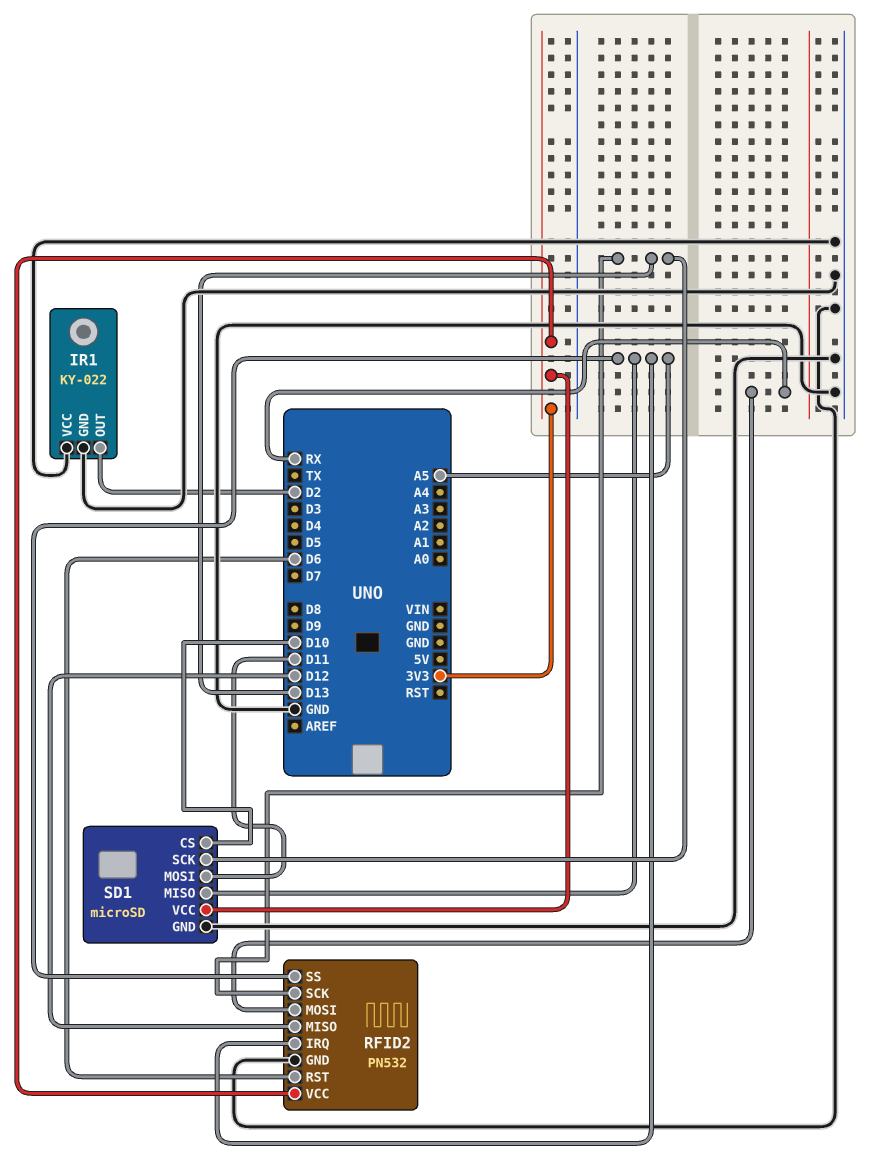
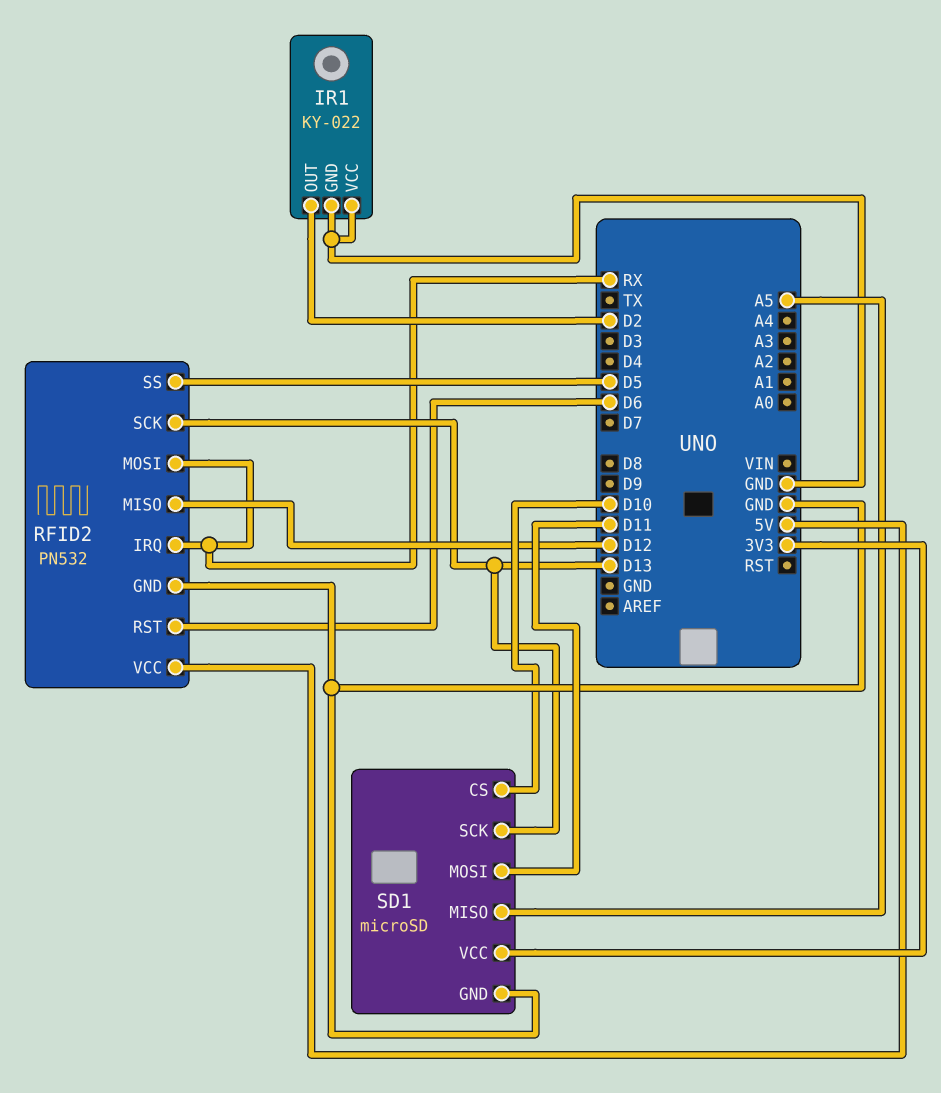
RFID2 pin IRQ: A5 -> RX
RFID2 pin SS: A5 -> D5
RFID2 pin VCC: 3V3 -> 5V

